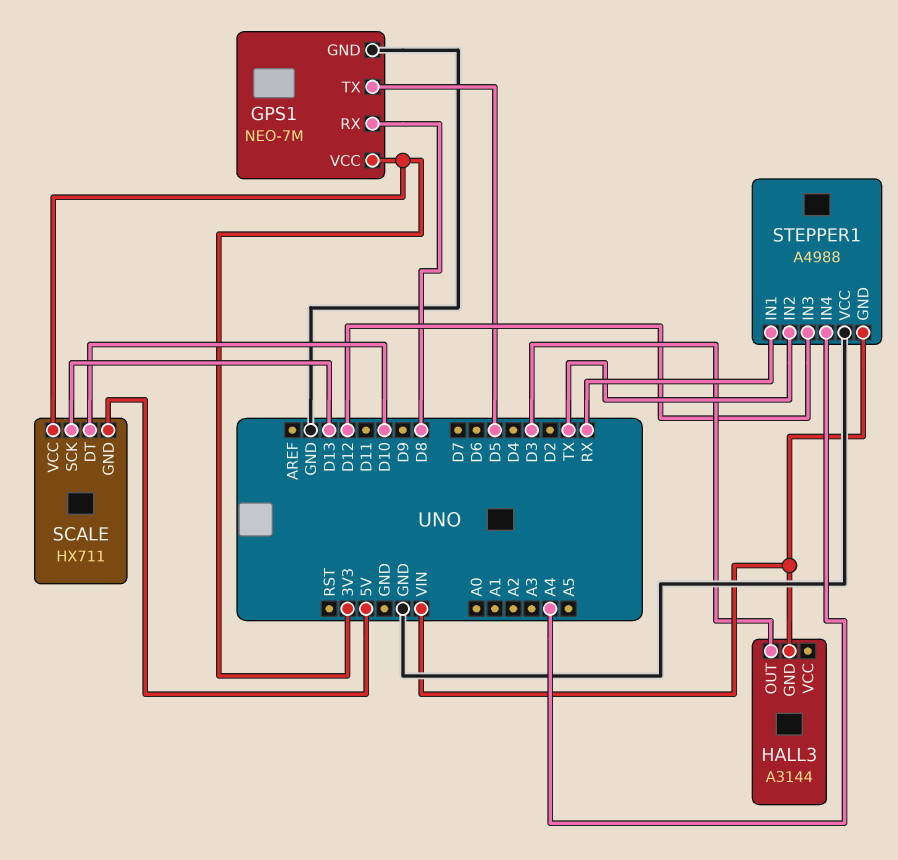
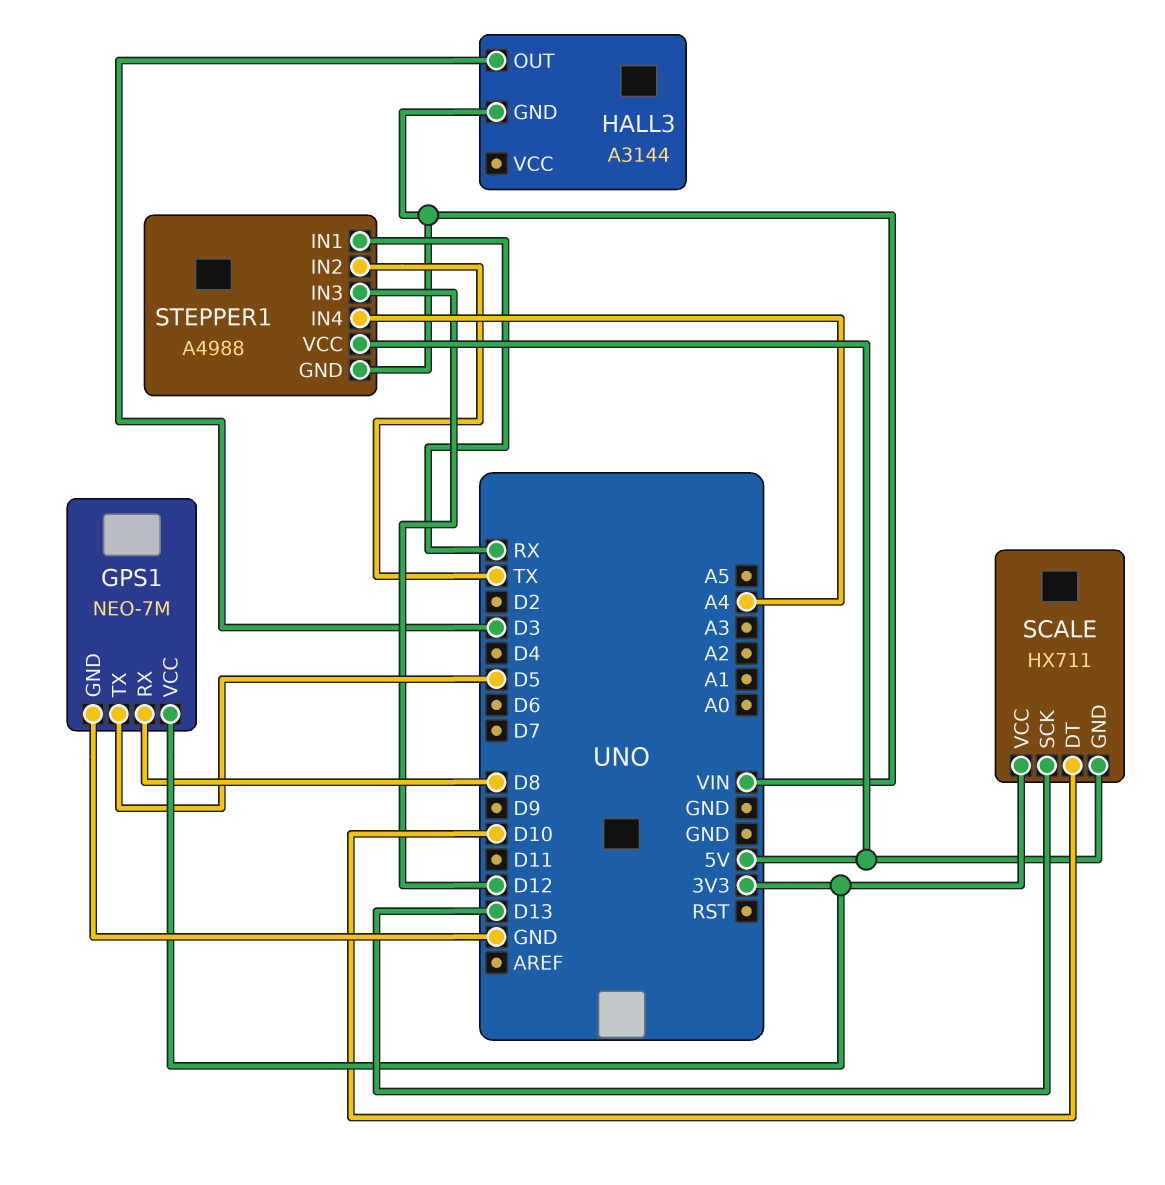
STEPPER1 pin VCC: GND -> 5V

